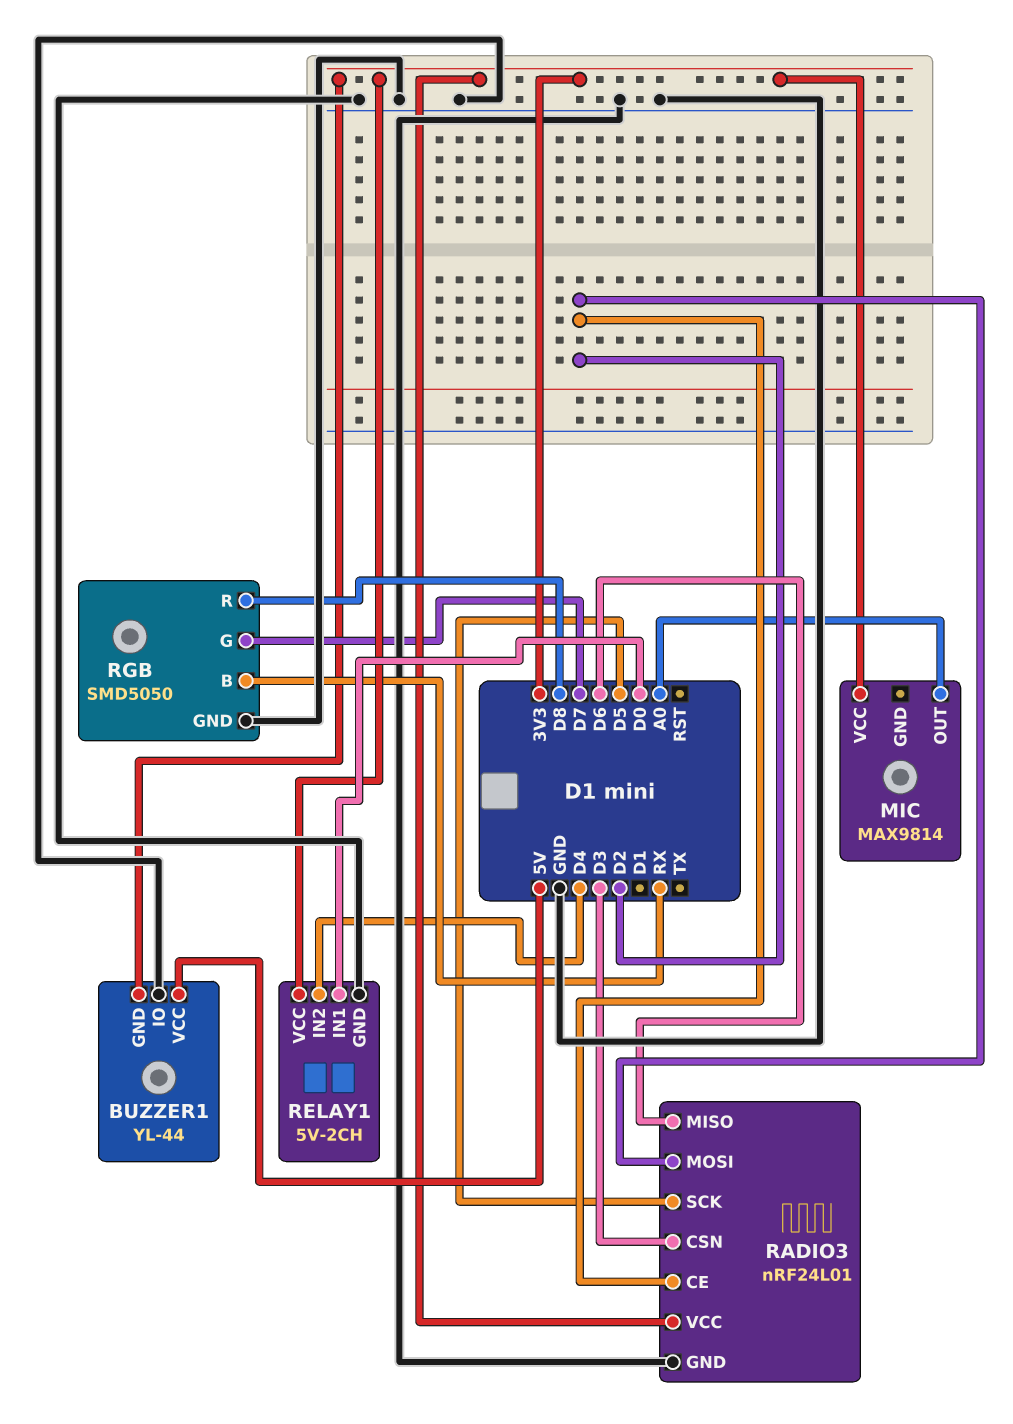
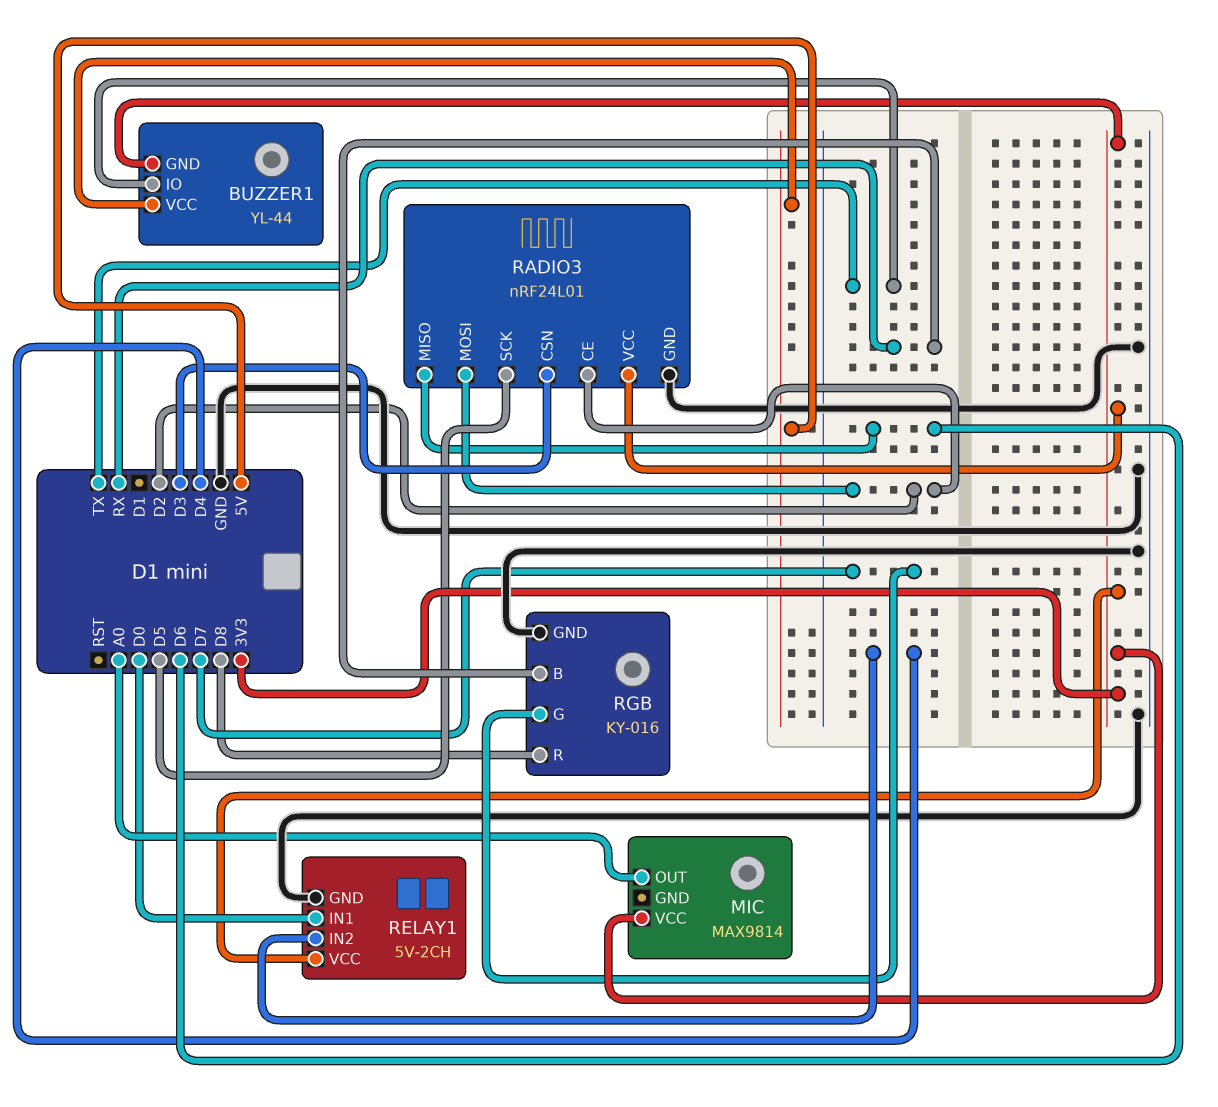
BUZZER1 pin IO: GND -> TX
RGB: SMD5050 -> KY-016

